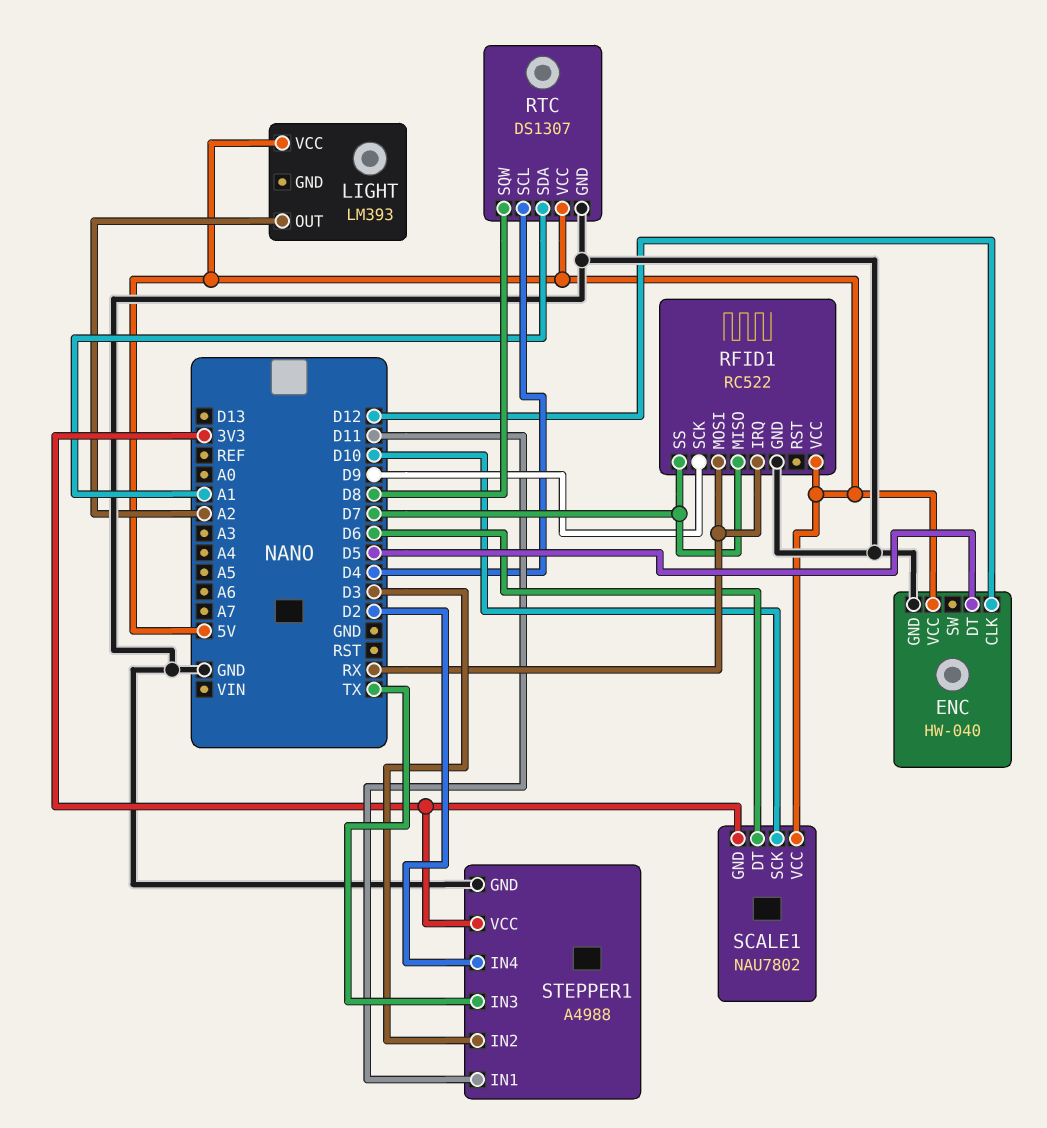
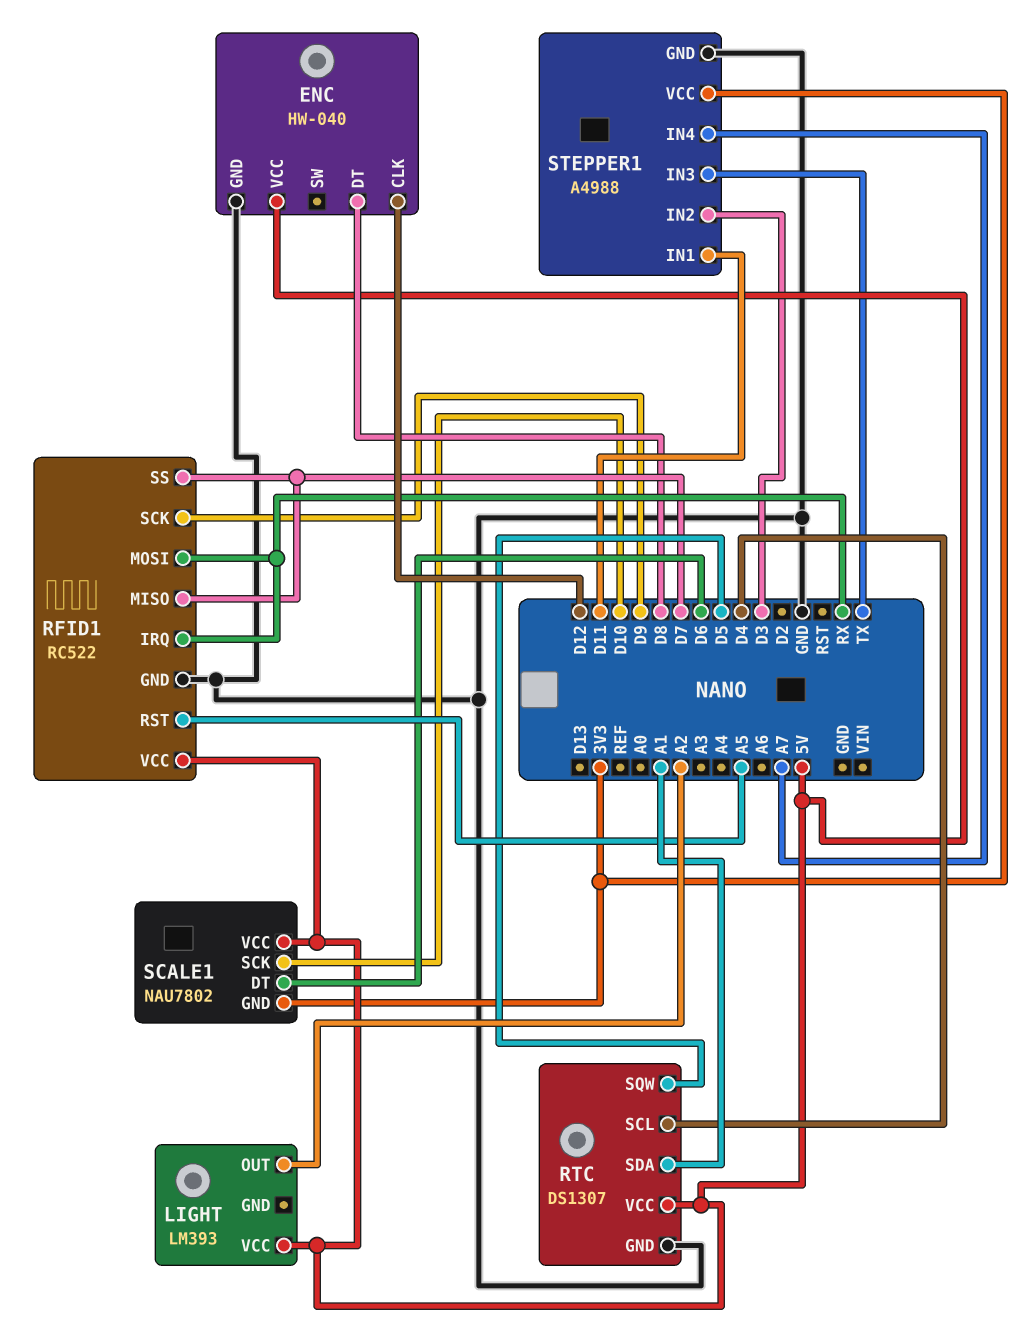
ENC pin DT: D5 -> D8
RFID1 pin RST: none -> A5
RTC pin SQW: D8 -> D5
STEPPER1 pin IN4: D2 -> A7

